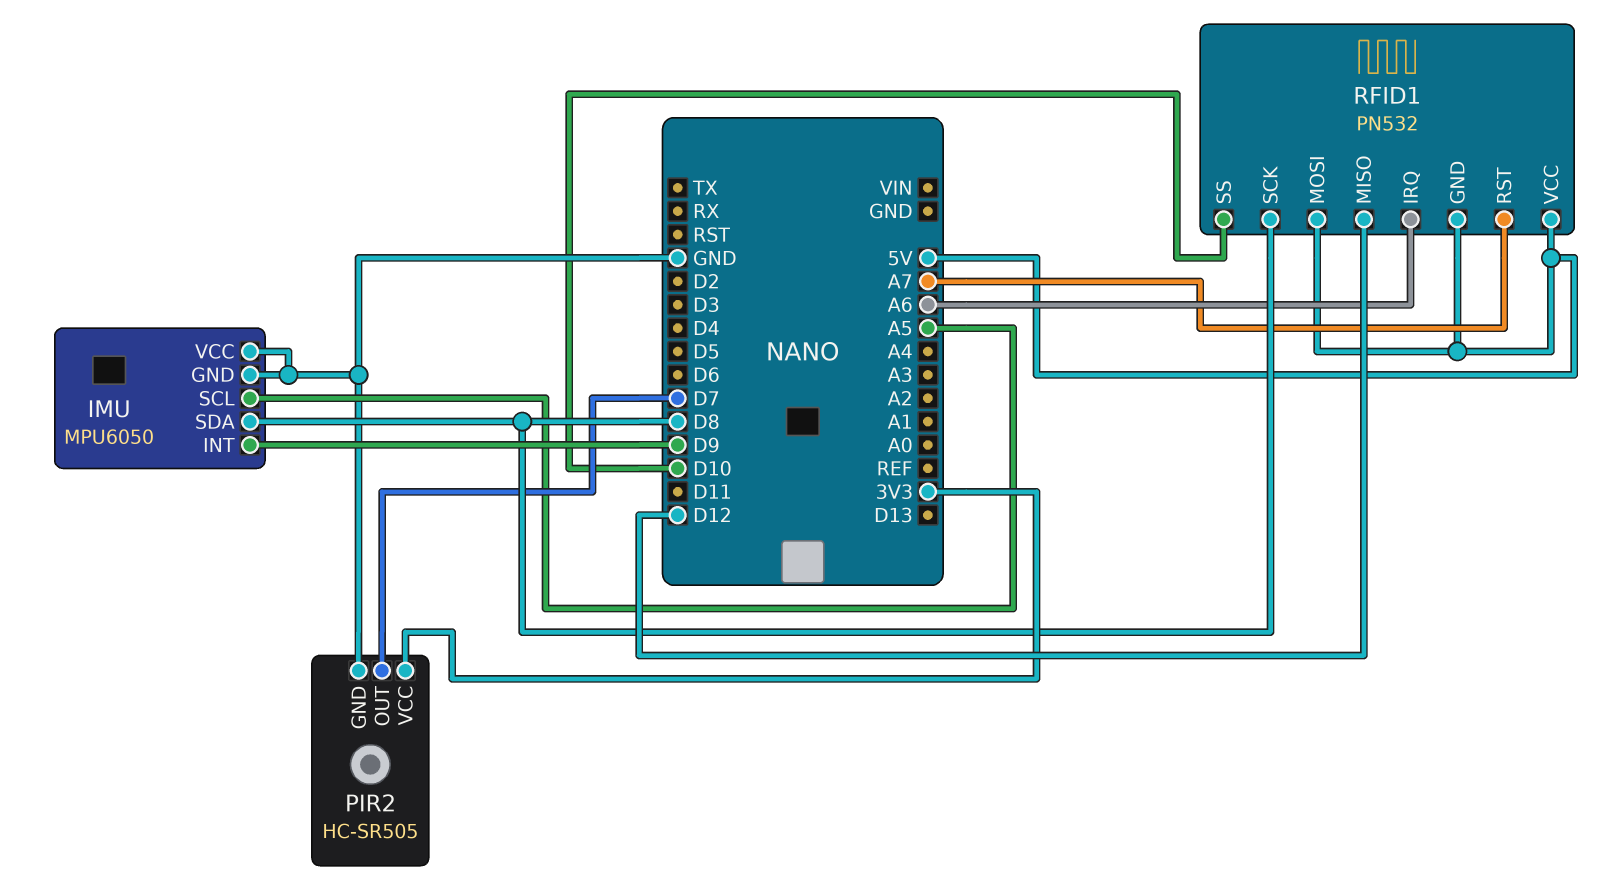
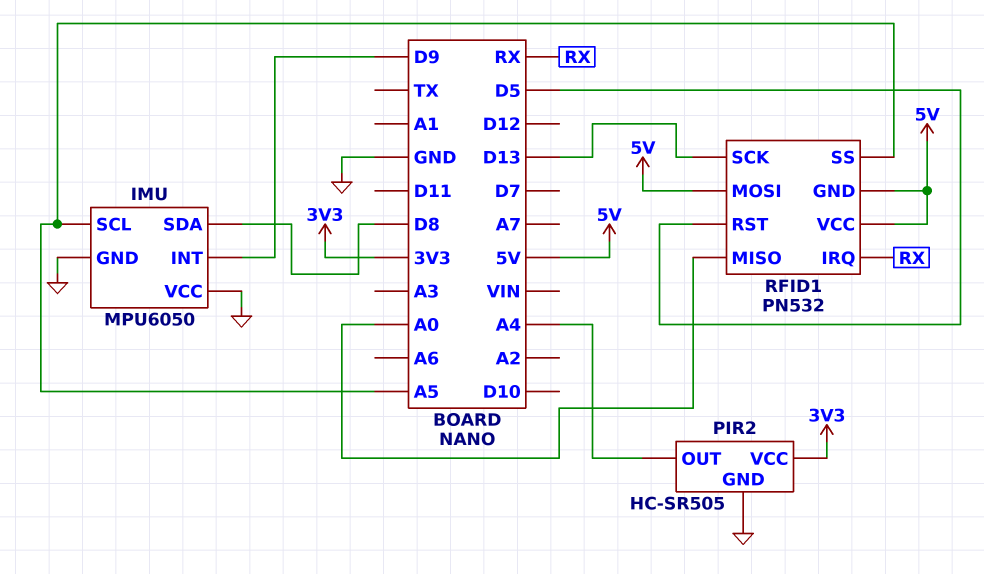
PIR2 pin OUT: D7 -> A4
RFID1 pin IRQ: A6 -> RX
RFID1 pin MISO: D12 -> A0
RFID1 pin RST: A7 -> D5
RFID1 pin SCK: D8 -> D13
RFID1 pin SS: D10 -> A5

